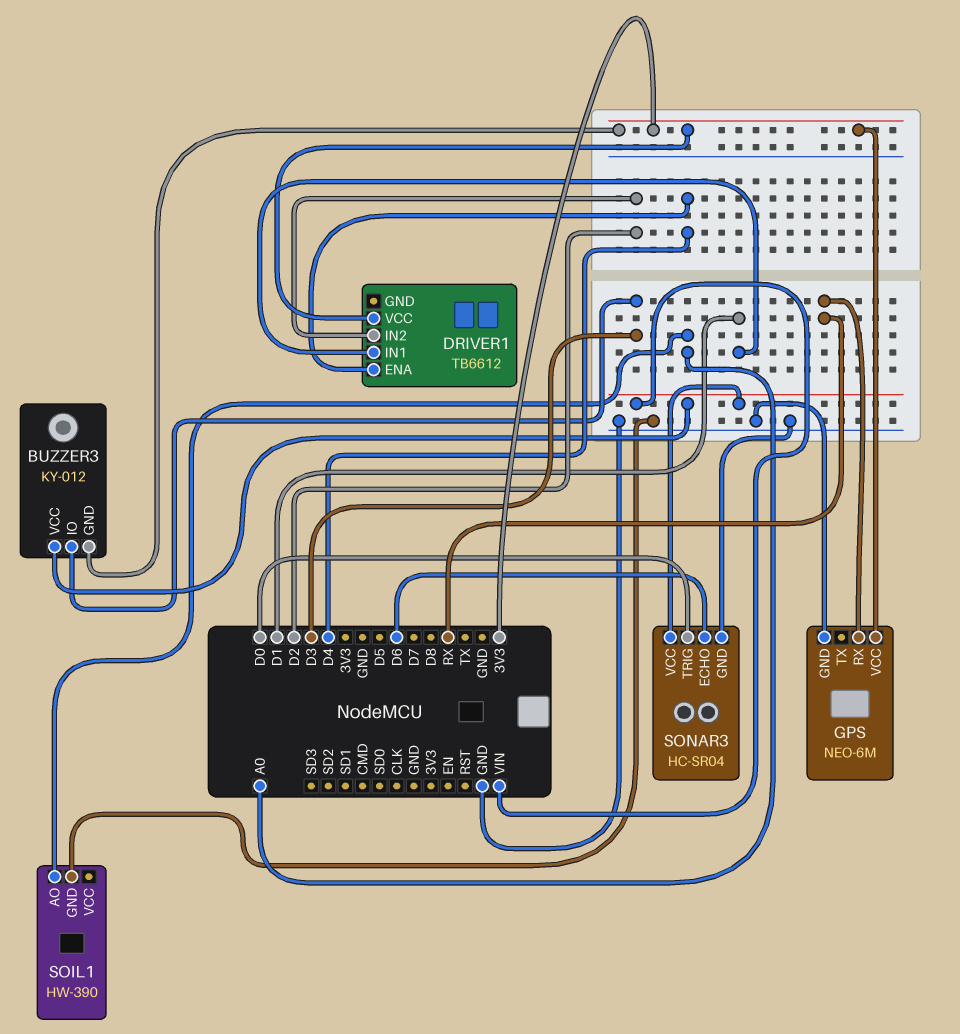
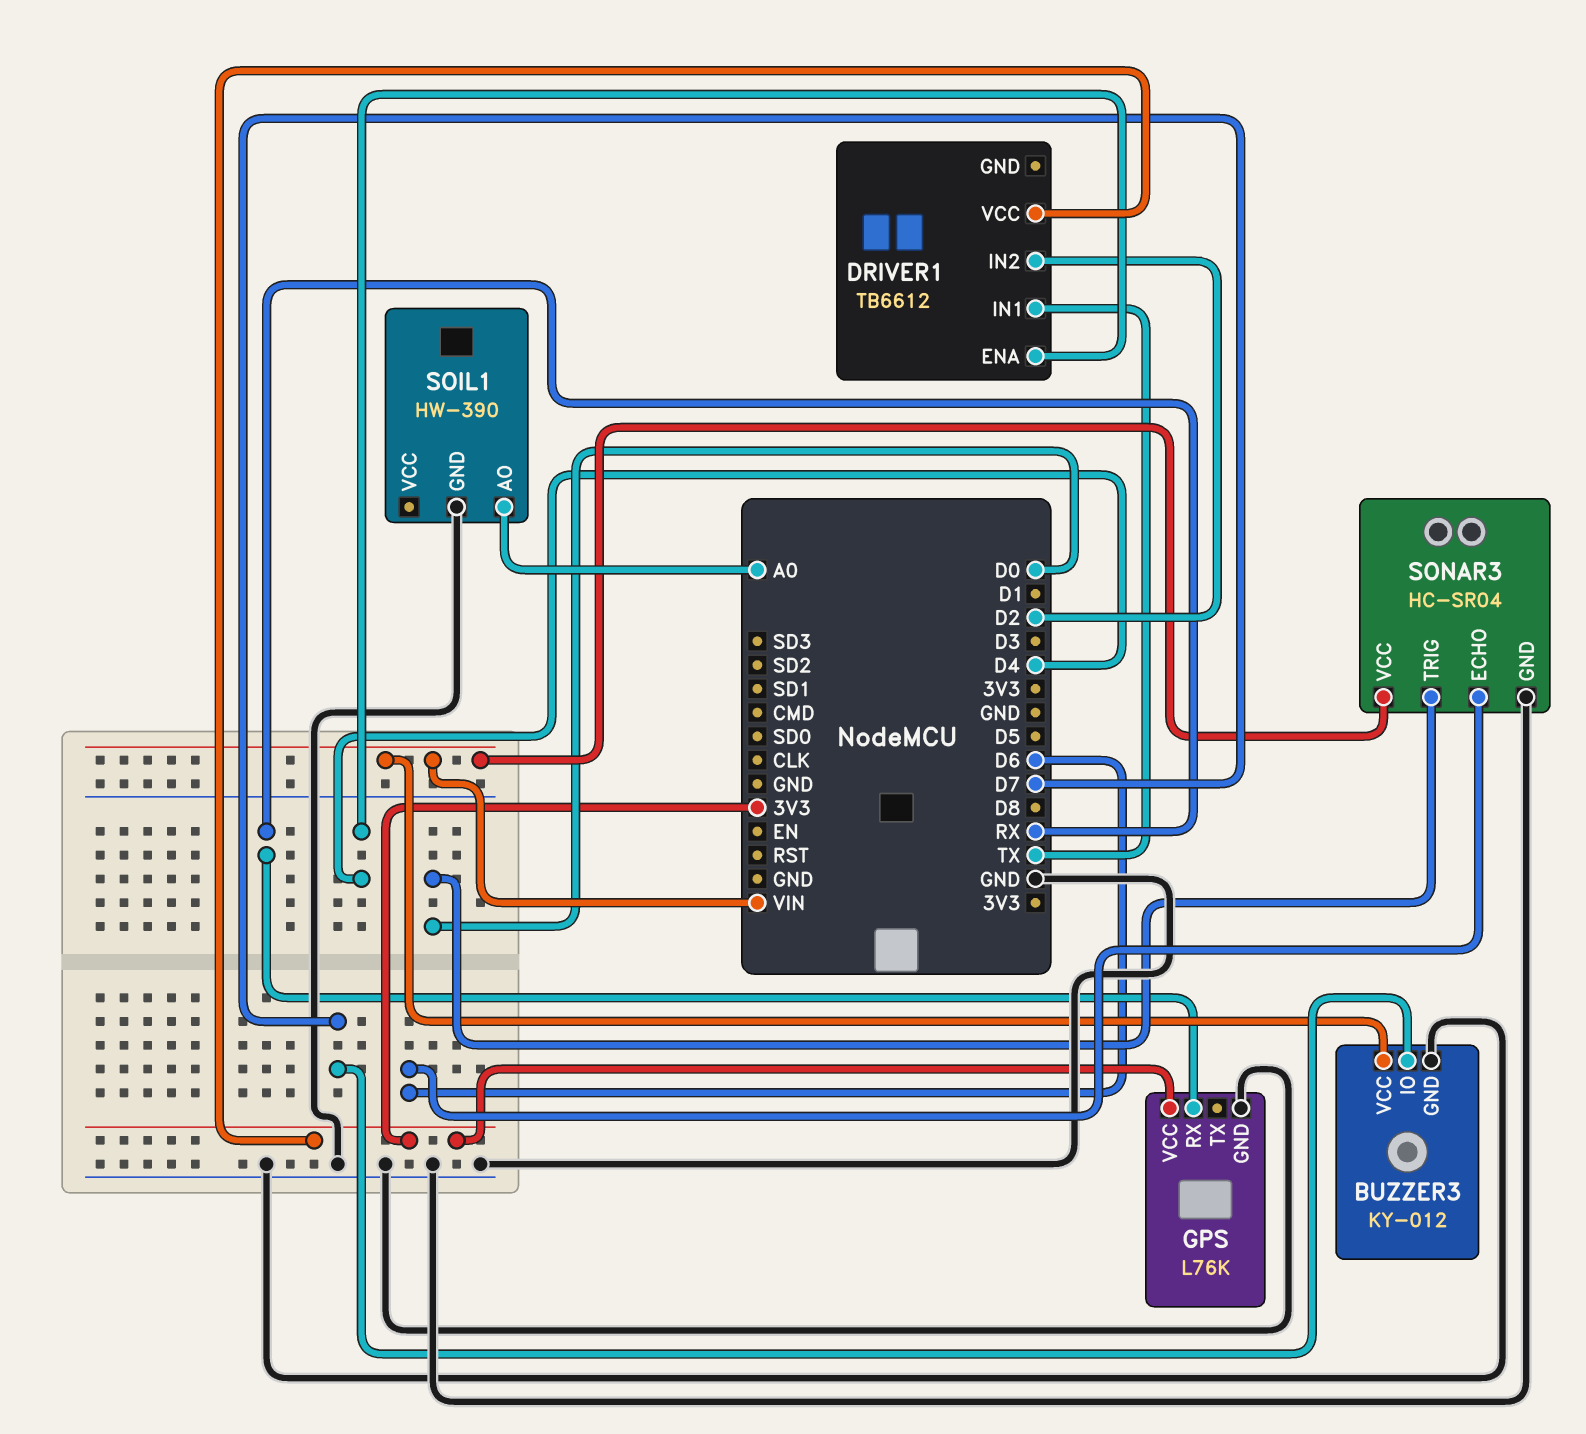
BUZZER3 pin GND: 3V3 -> GND
BUZZER3 pin IO: D3 -> D7
DRIVER1 pin IN1: D1 -> TX
GPS: NEO-6M -> L76K

